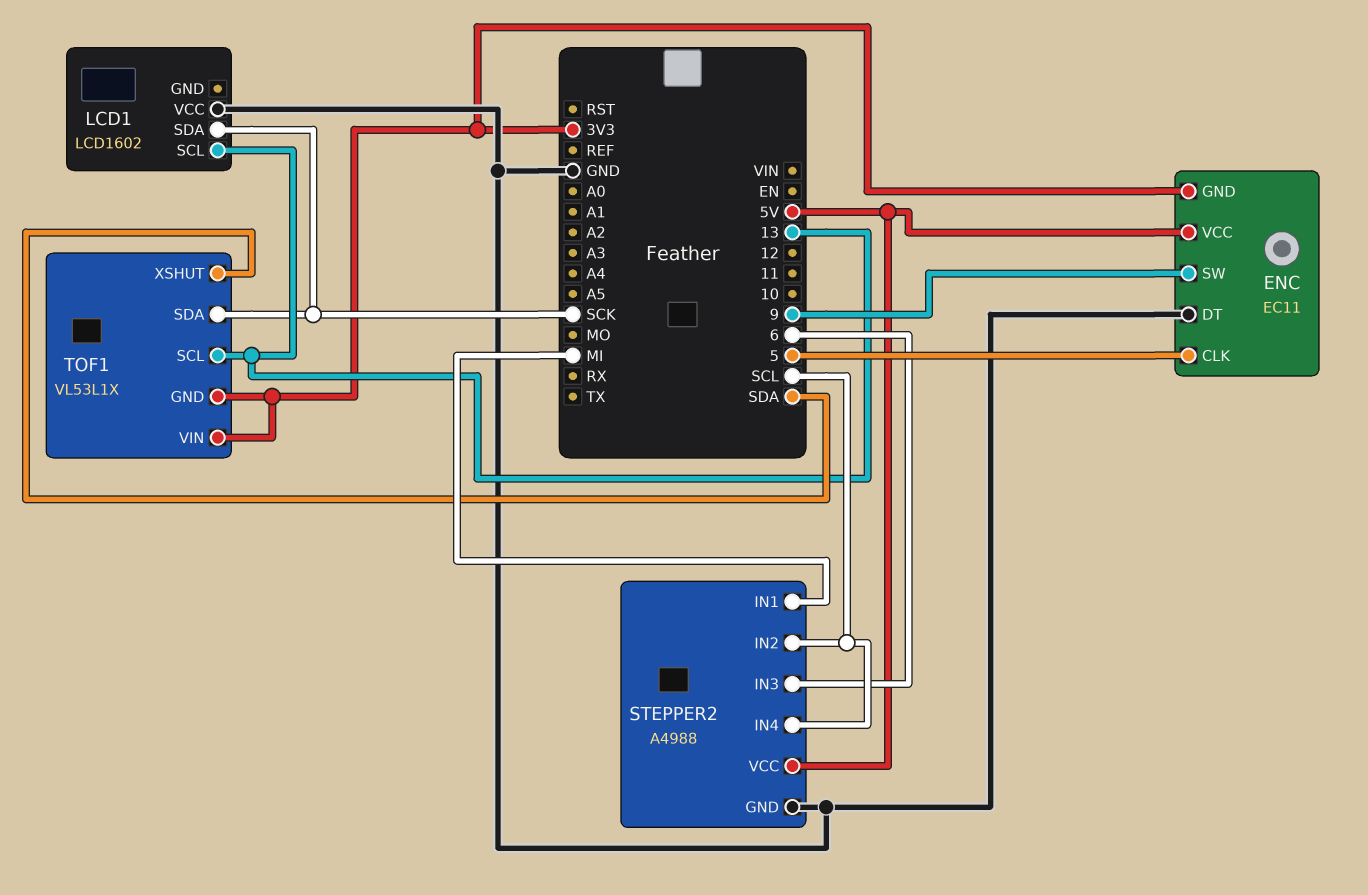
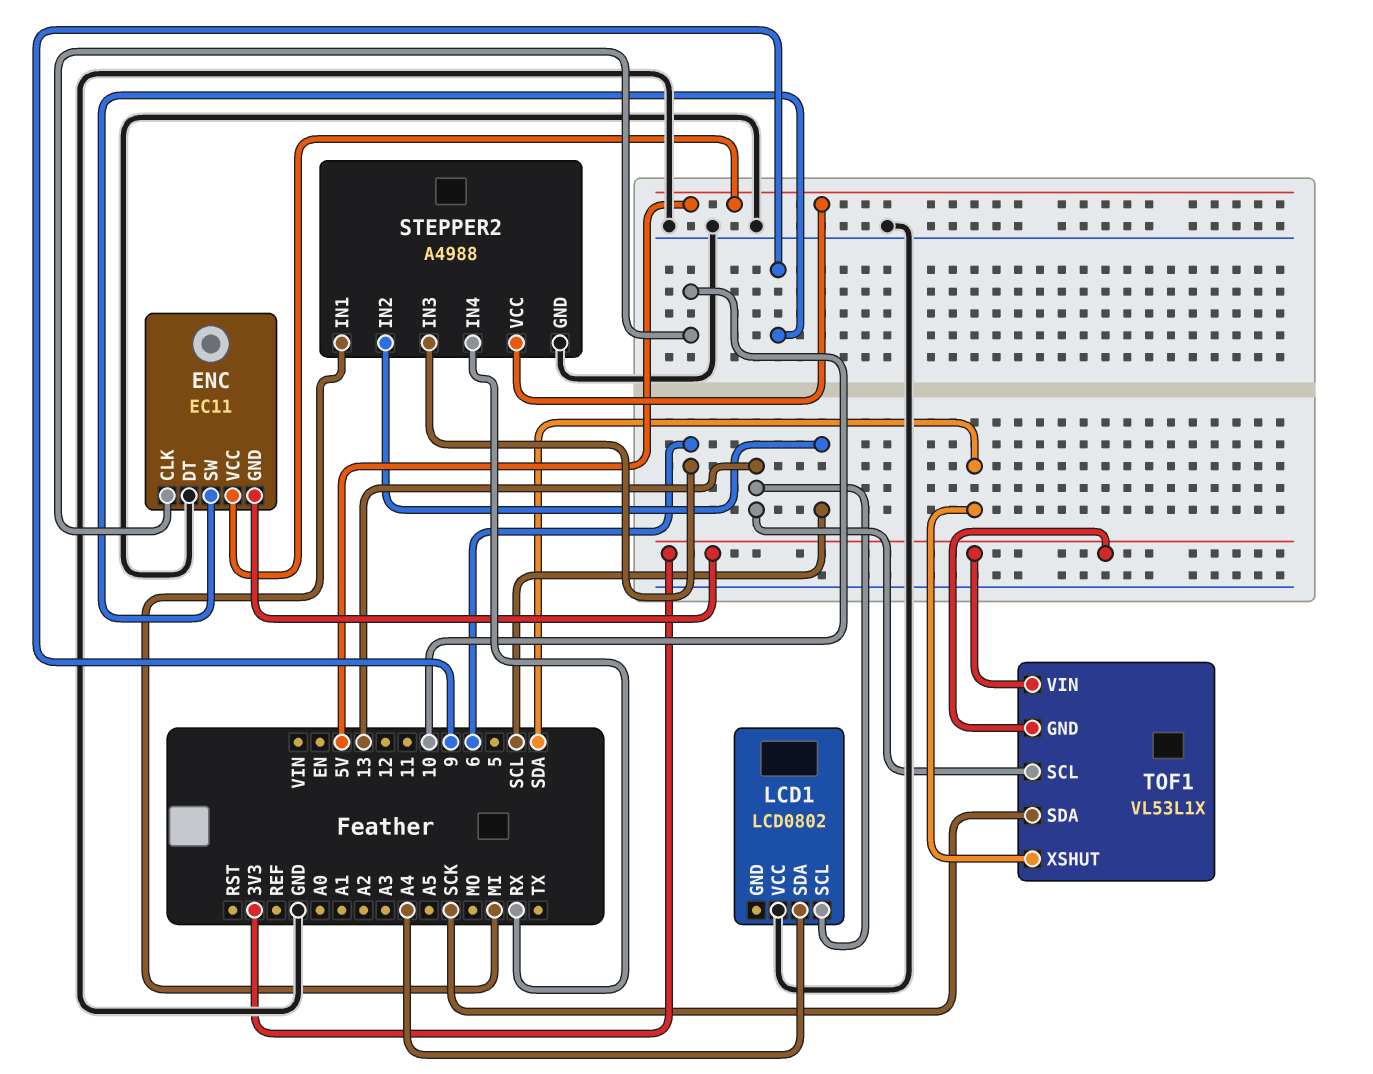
ENC pin CLK: 5 -> 10
LCD1: LCD1602 -> LCD0802
LCD1 pin SDA: SCK -> A4
STEPPER2 pin IN4: SCL -> RX

